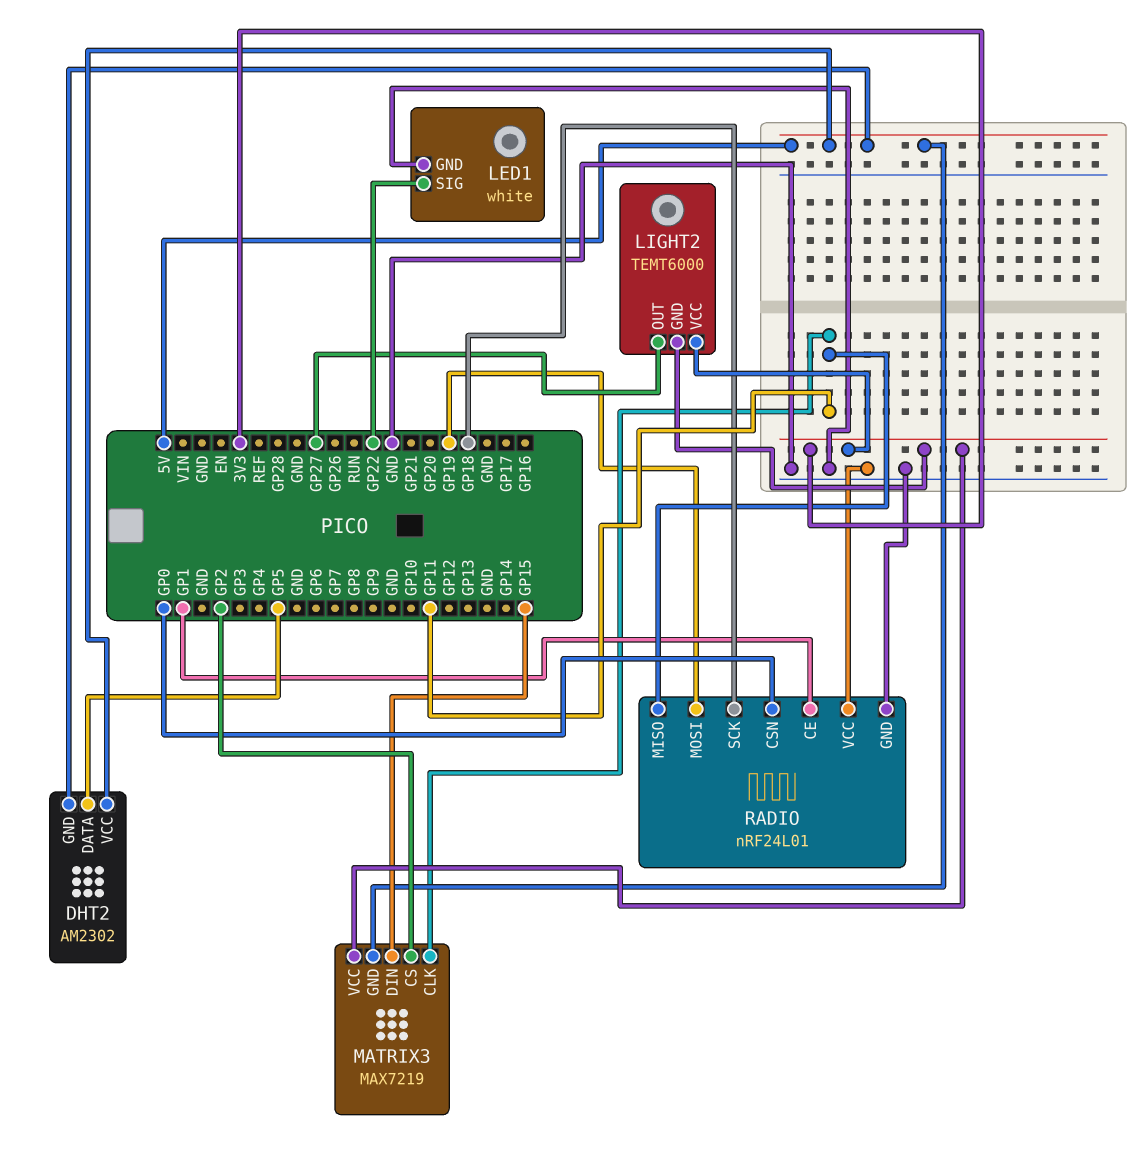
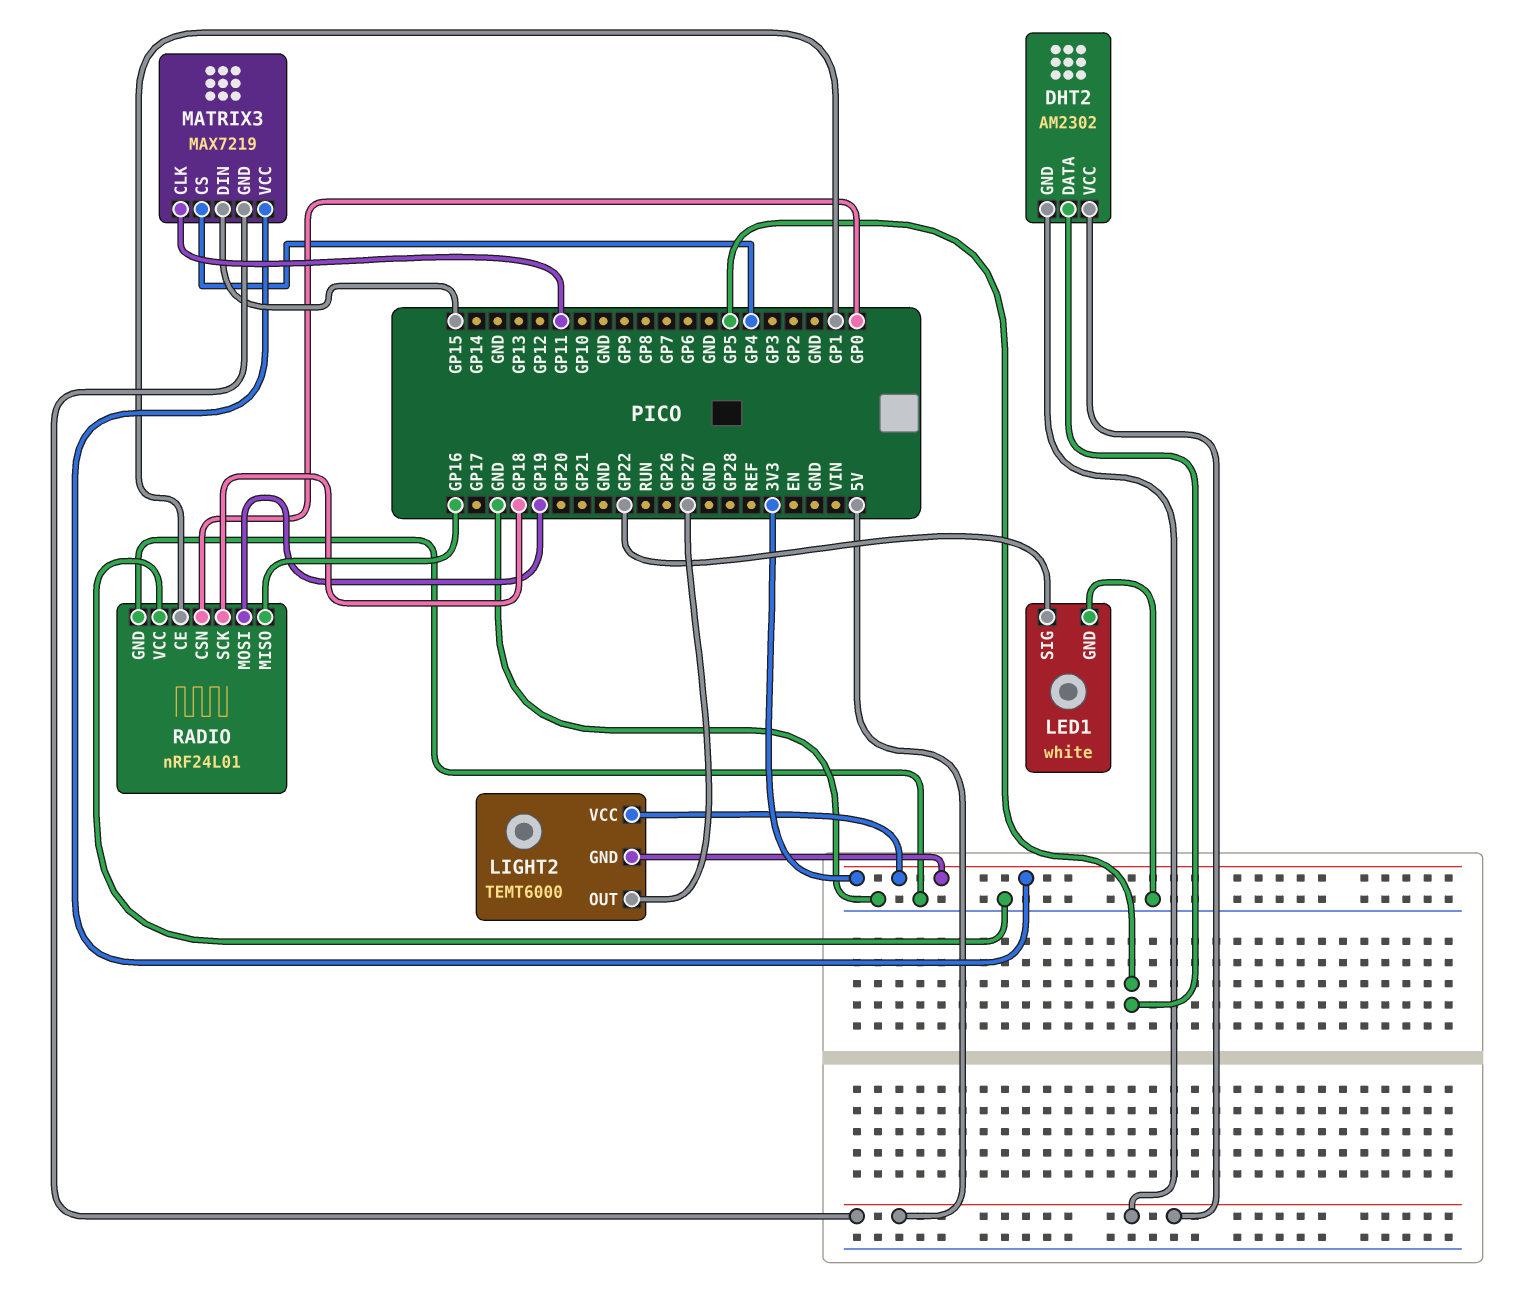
MATRIX3 pin CS: GP2 -> GP4
RADIO pin MISO: GP11 -> GP16

